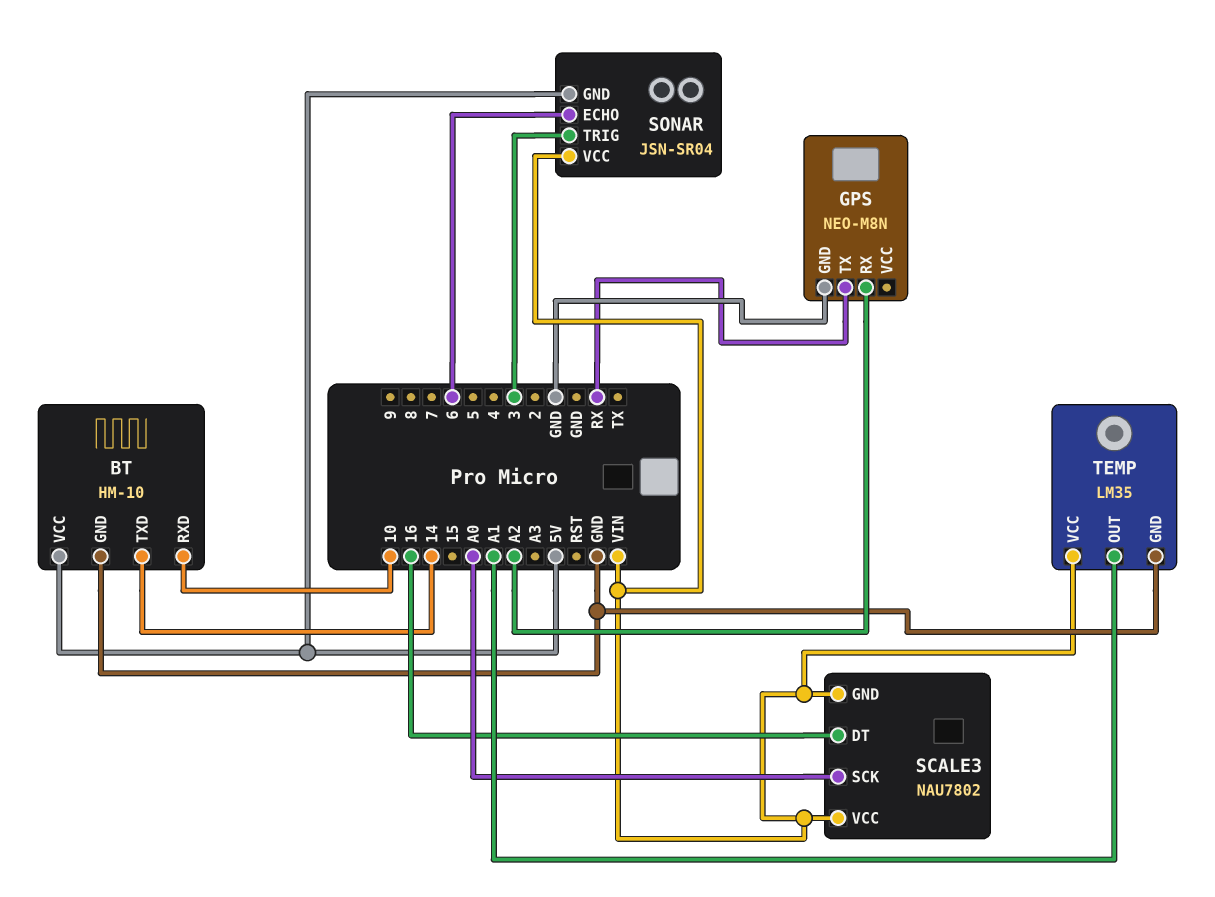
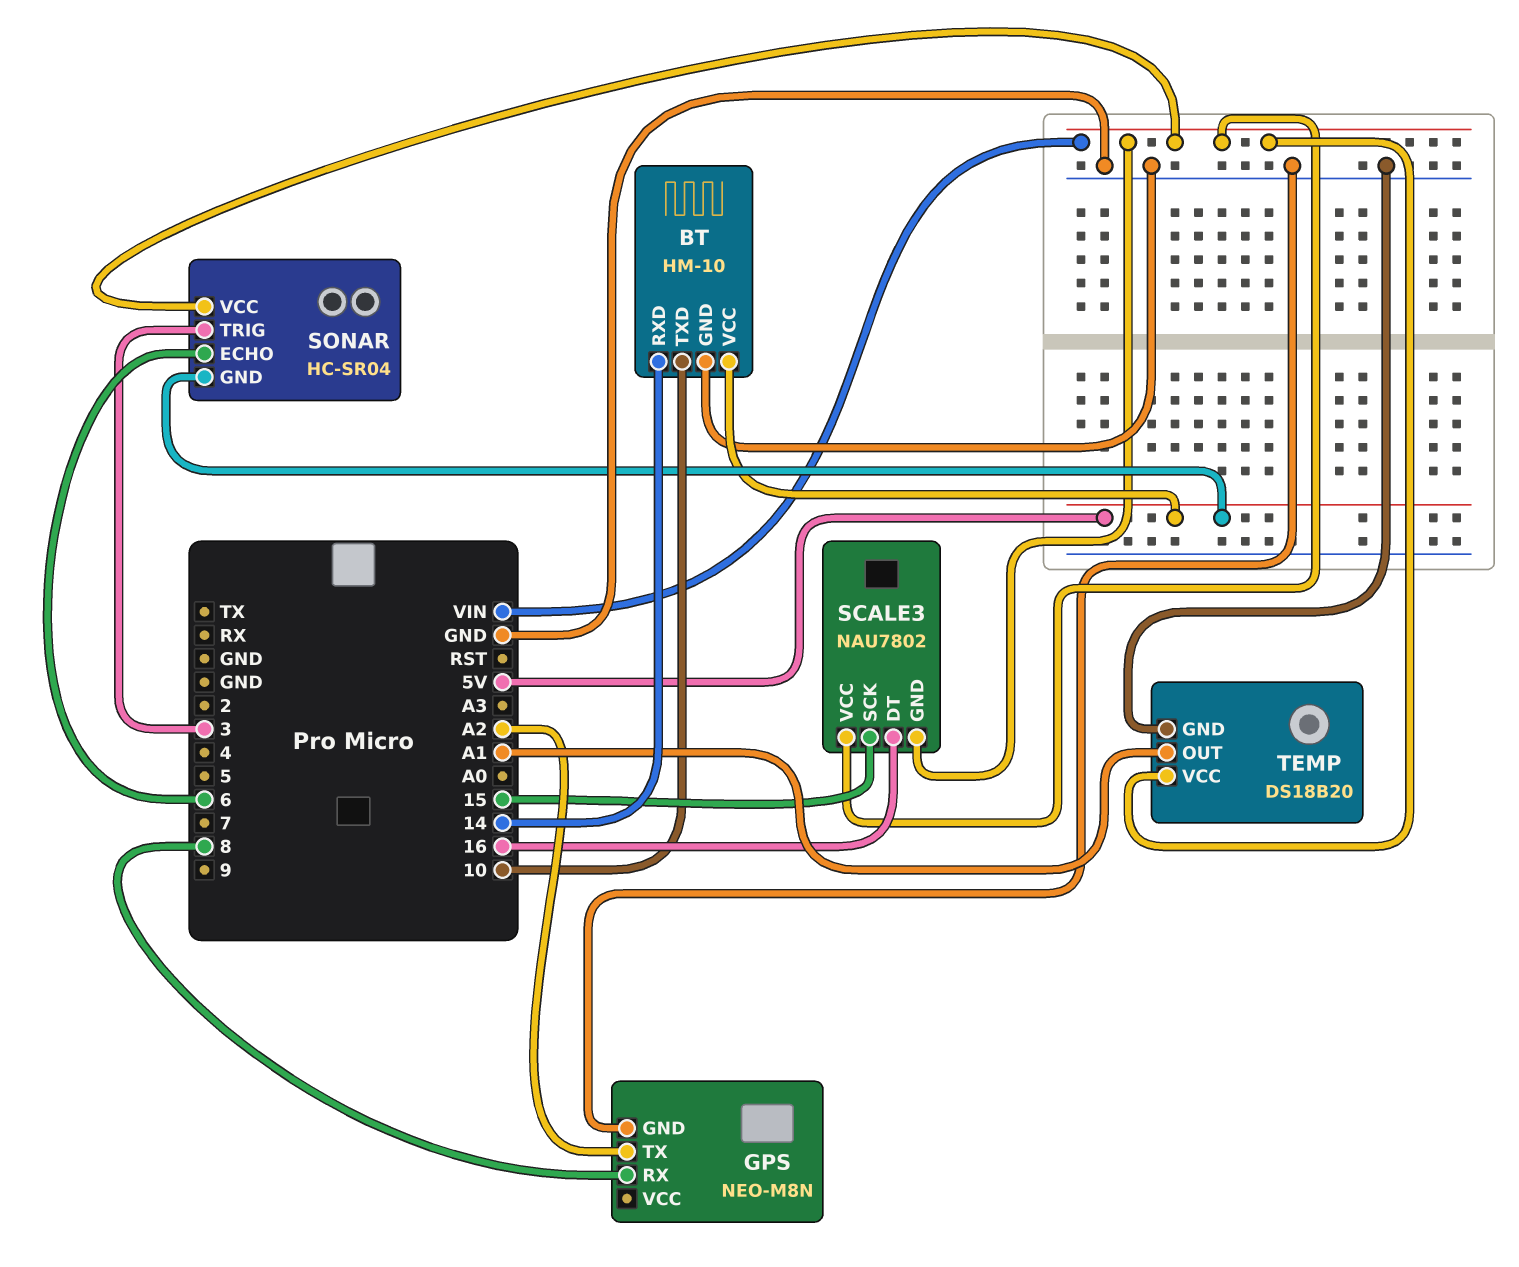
BT pin RXD: 10 -> 14
BT pin TXD: 14 -> 10
GPS pin RX: A2 -> 8
GPS pin TX: RX -> A2
SCALE3 pin SCK: A0 -> 15
SONAR: JSN-SR04 -> HC-SR04
TEMP: LM35 -> DS18B20

